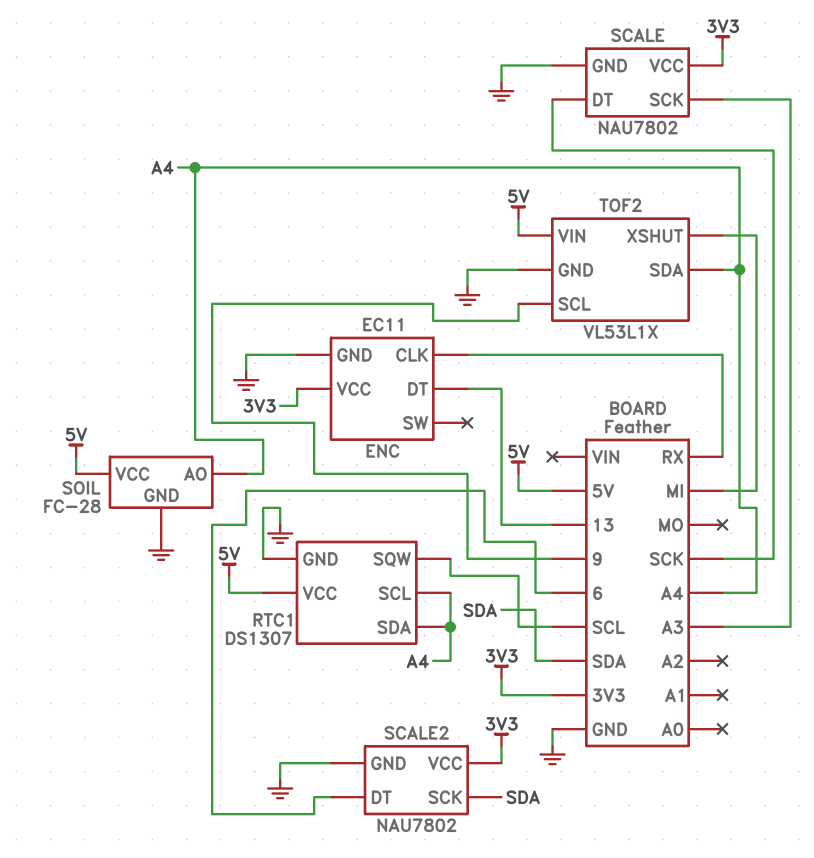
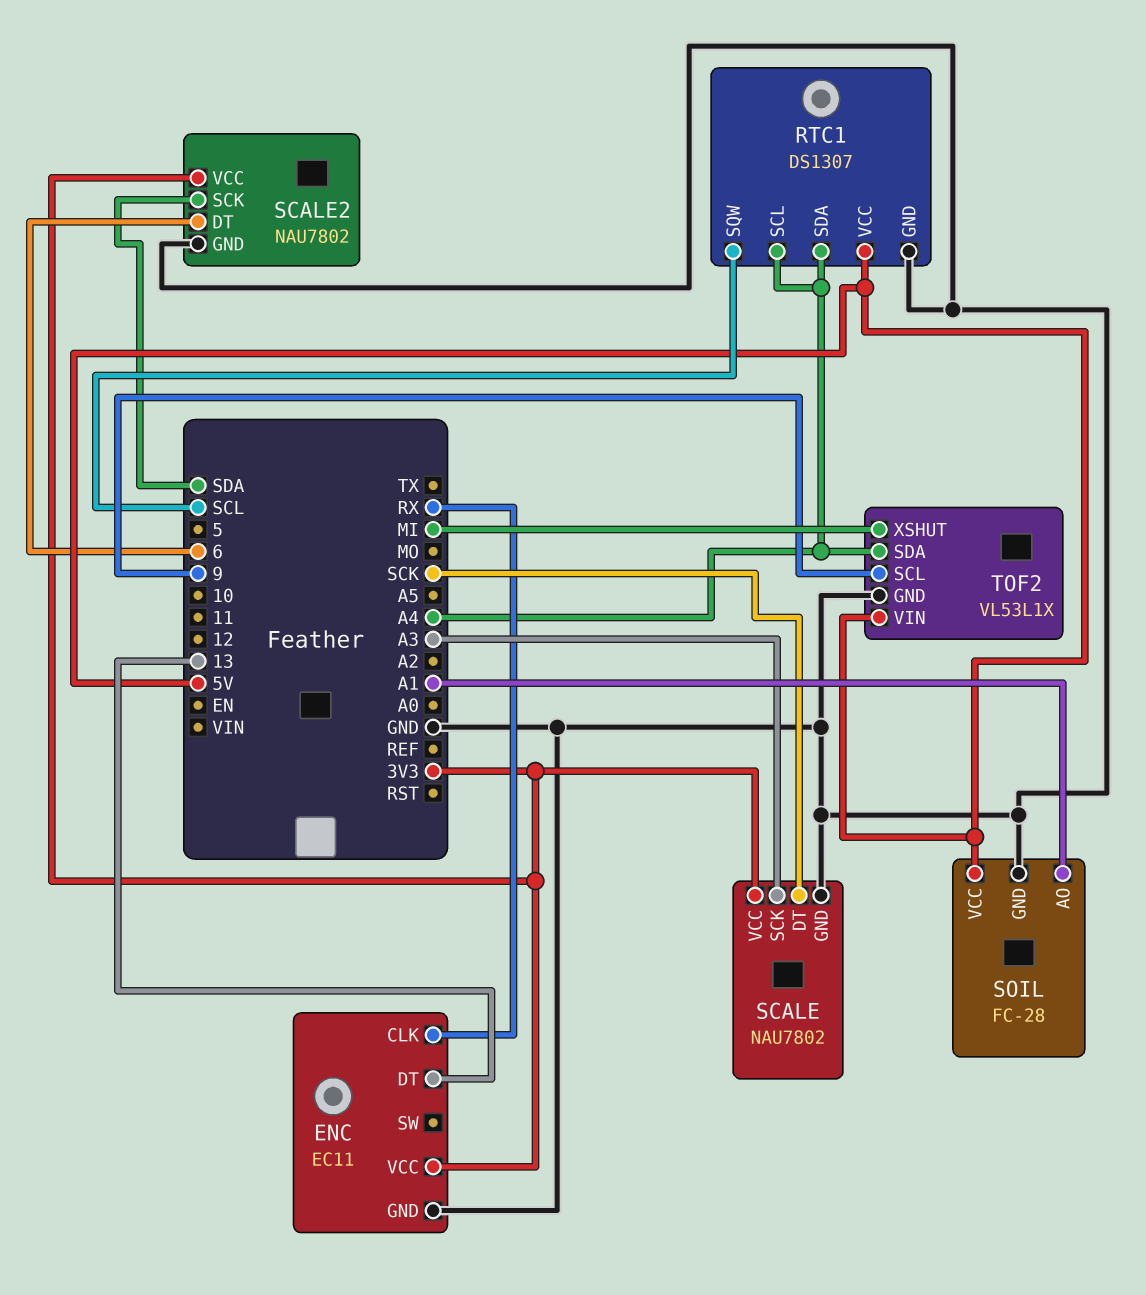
SOIL pin AO: A4 -> A1

